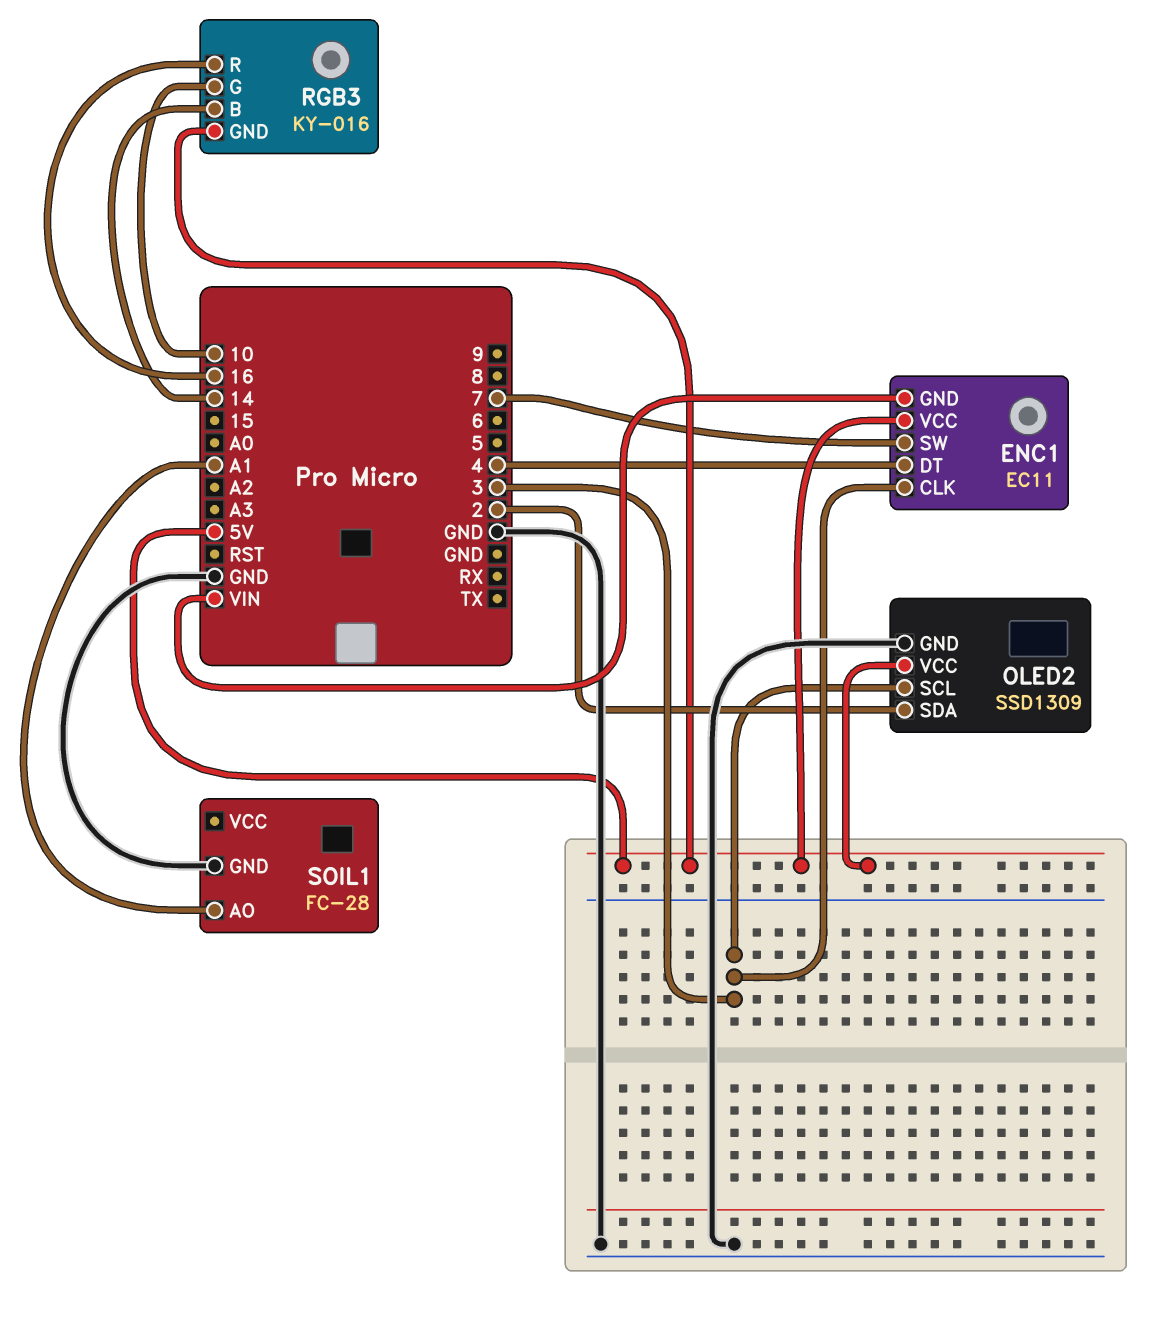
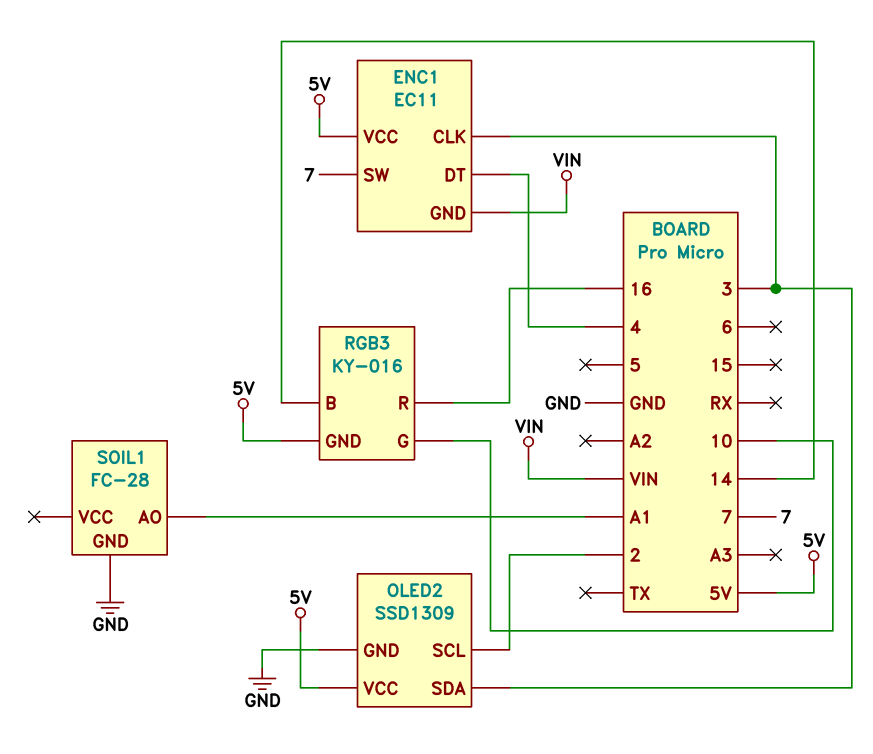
OLED2 pin SCL: 3 -> 2
OLED2 pin SDA: 2 -> 3

